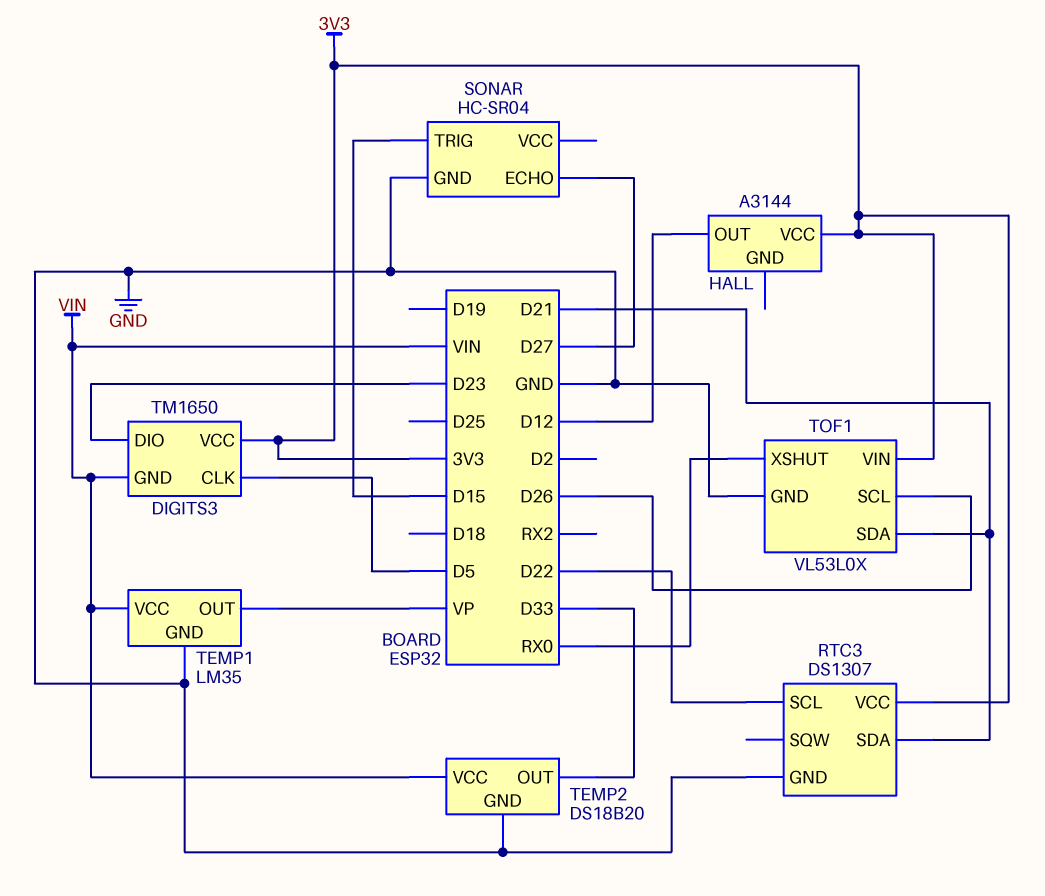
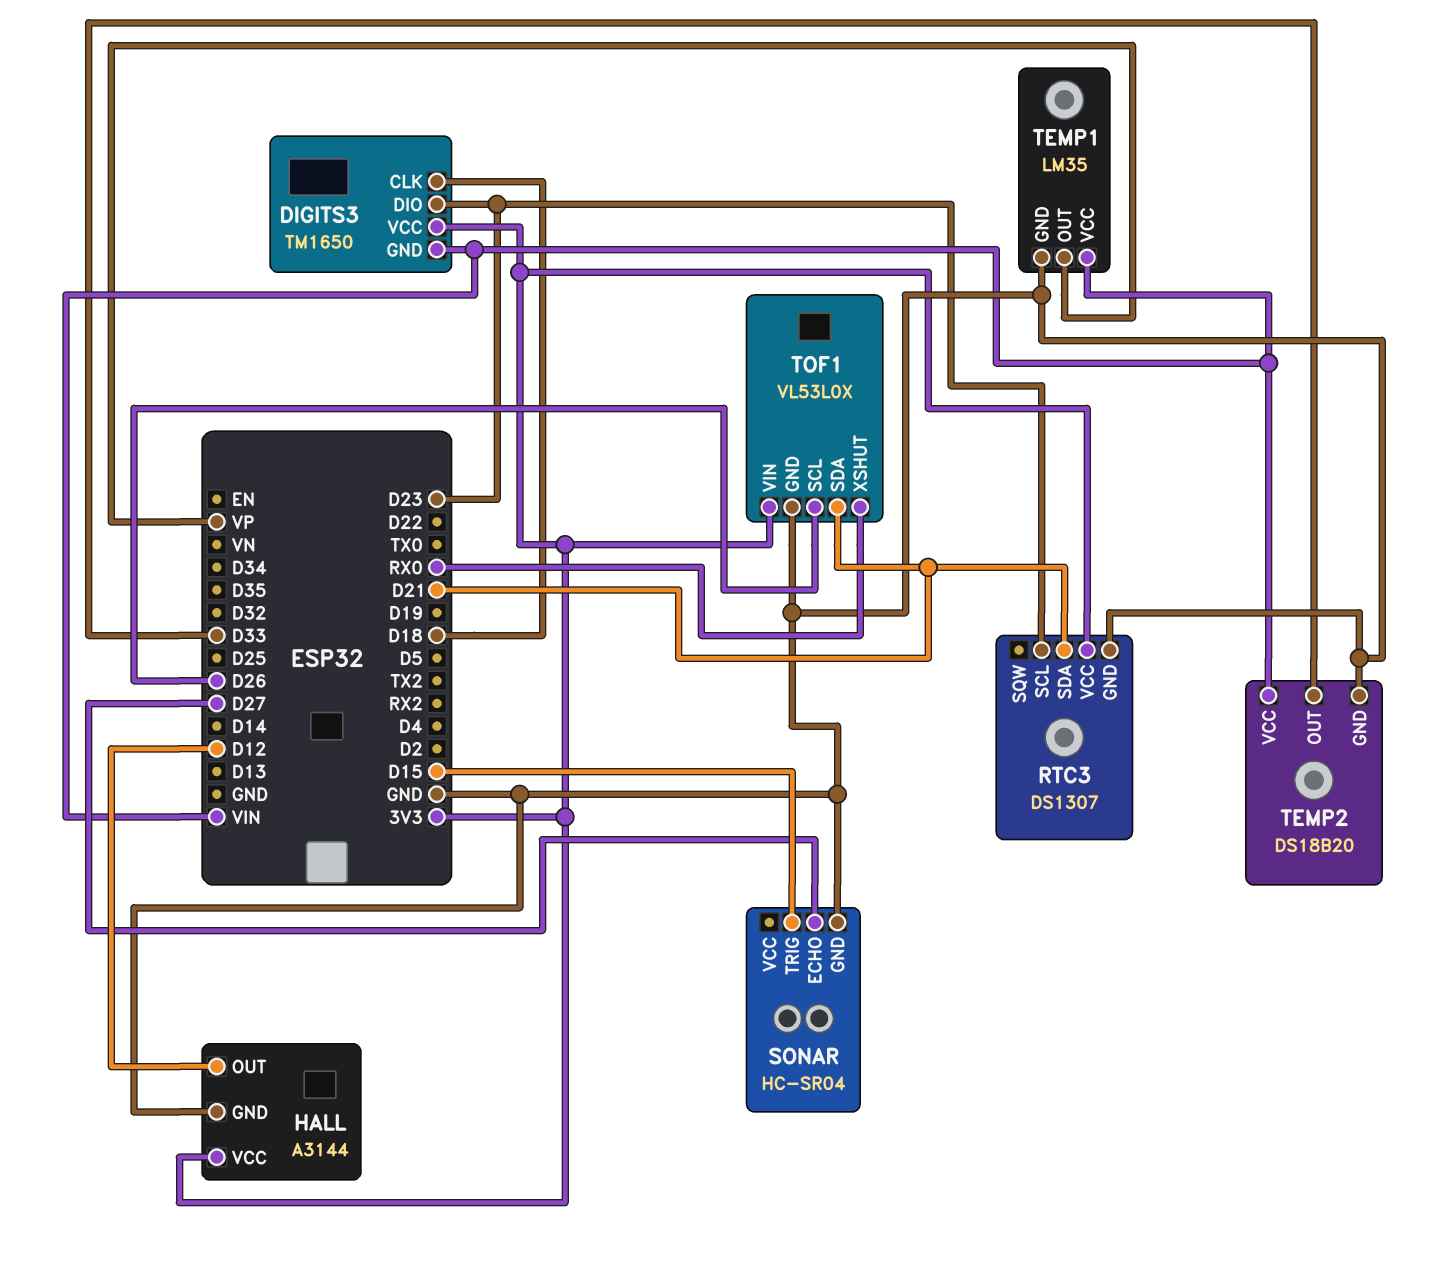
DIGITS3 pin CLK: D5 -> D18
HALL pin GND: none -> GND
RTC3 pin SCL: D22 -> D23

